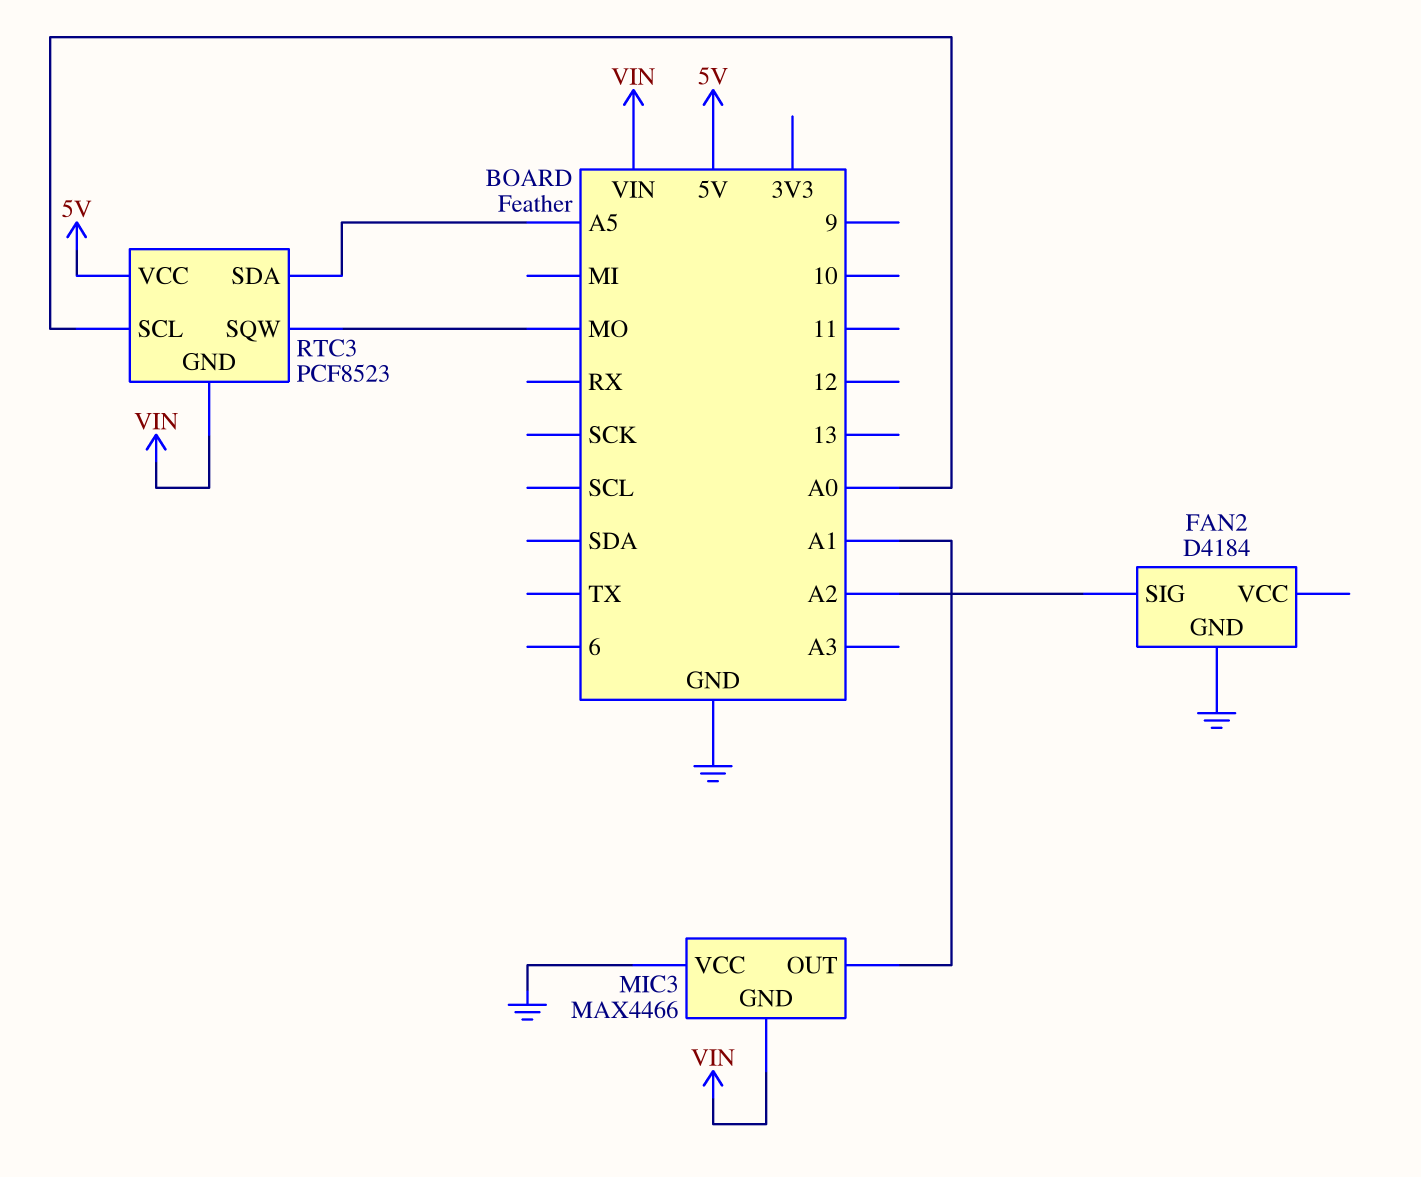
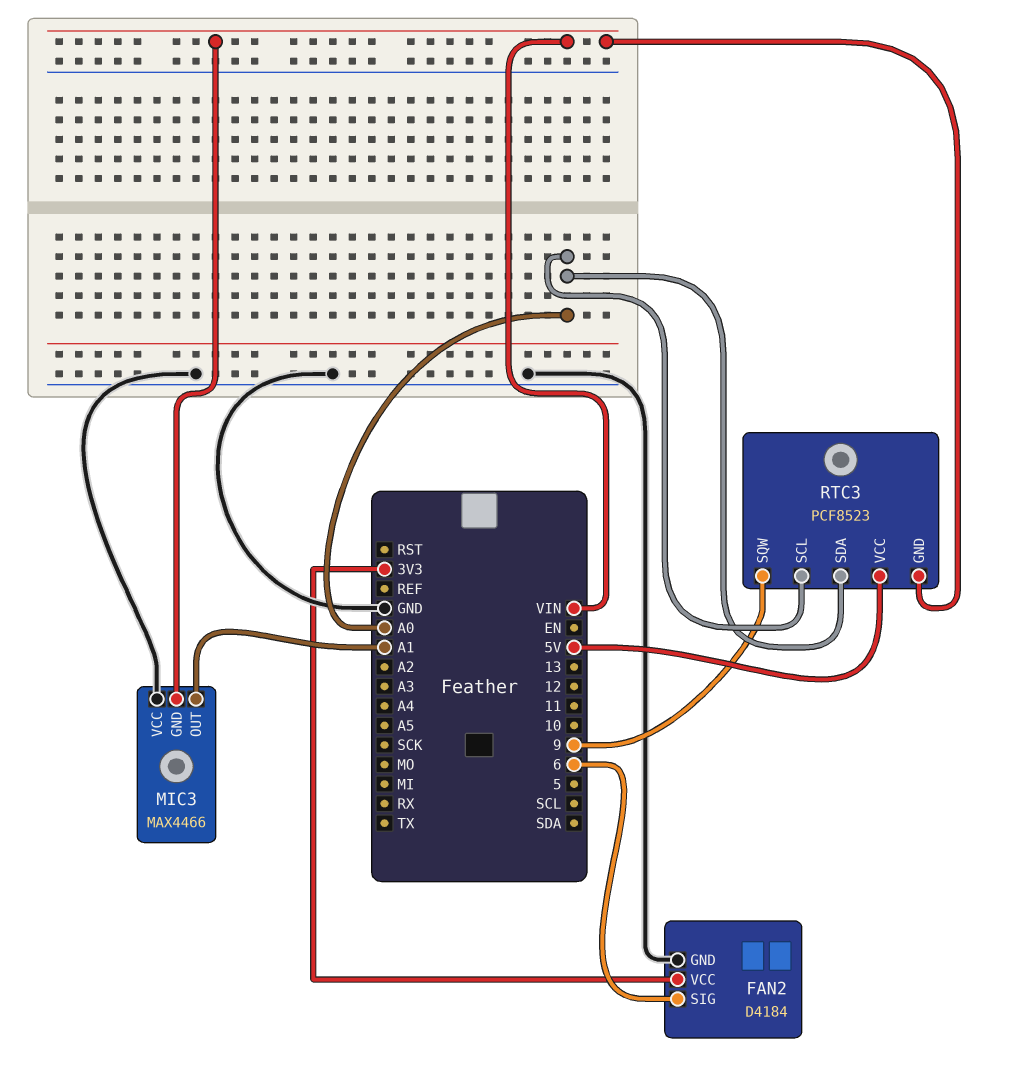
FAN2 pin SIG: A2 -> 6
FAN2 pin VCC: none -> 3V3
RTC3 pin SDA: A5 -> A0
RTC3 pin SQW: MO -> 9

